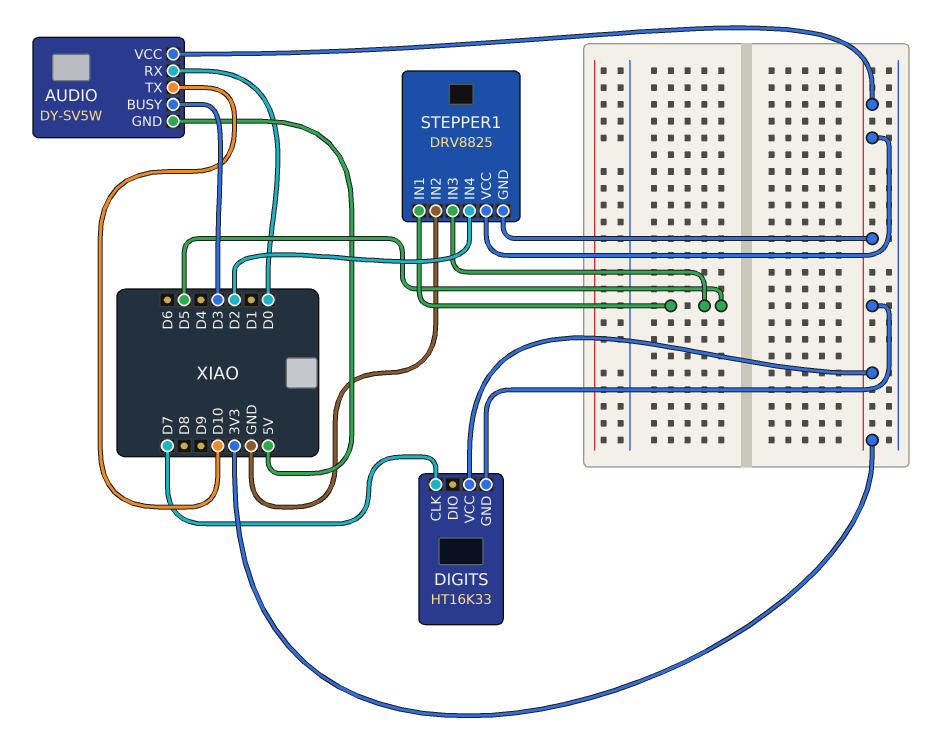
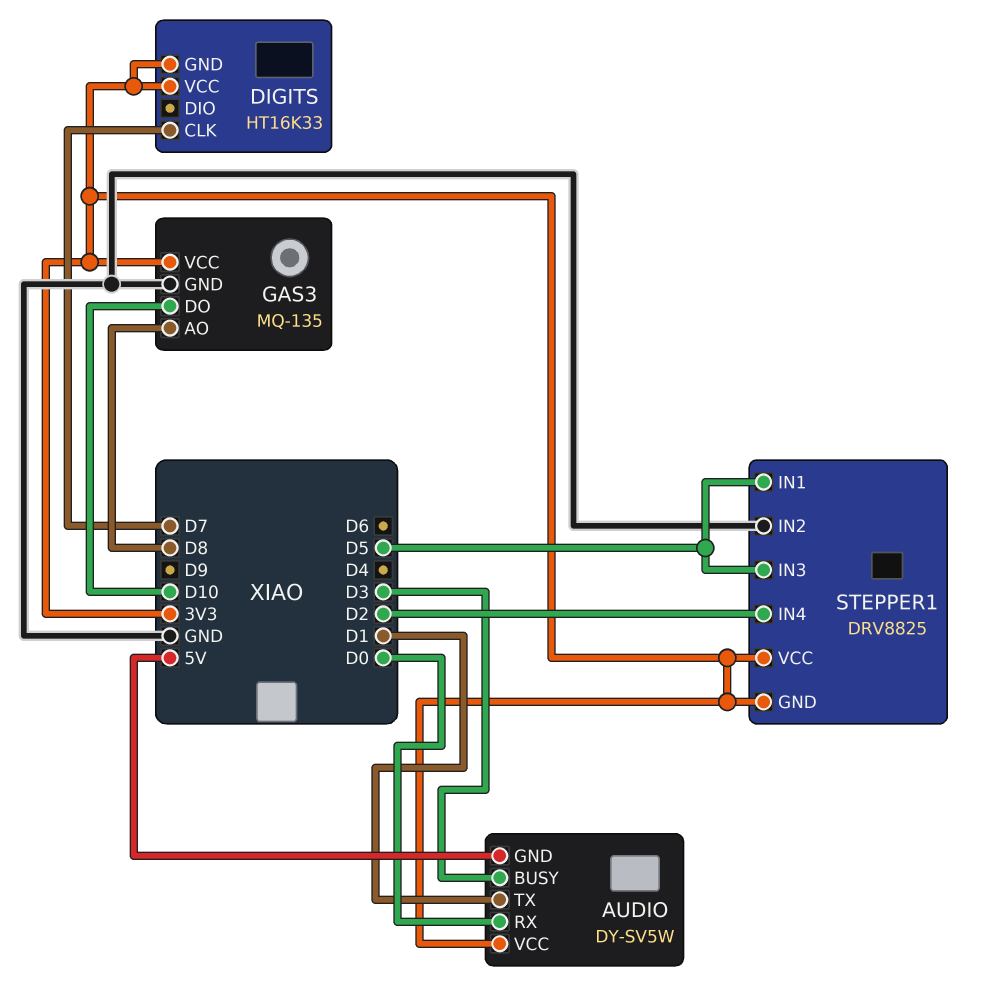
AUDIO pin TX: D10 -> D1
GAS3: none -> MQ-135
GAS3 pin AO: none -> D8
GAS3 pin DO: none -> D10
GAS3 pin GND: none -> GND
GAS3 pin VCC: none -> 3V3

